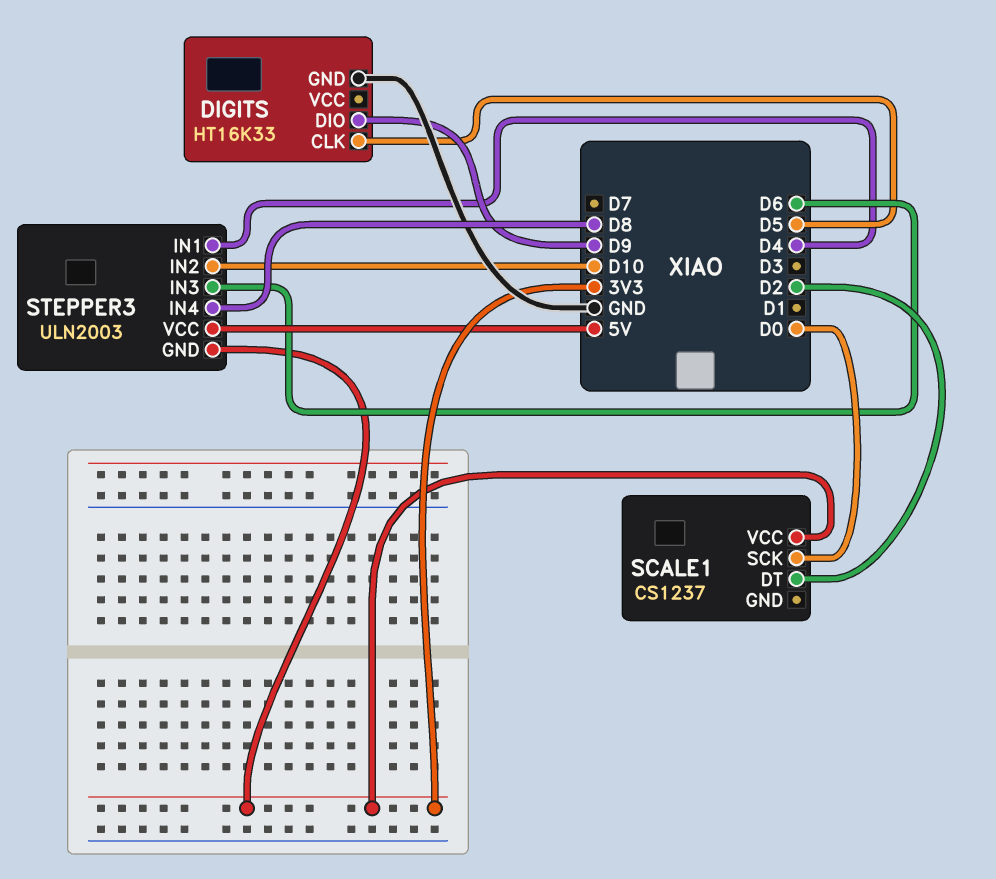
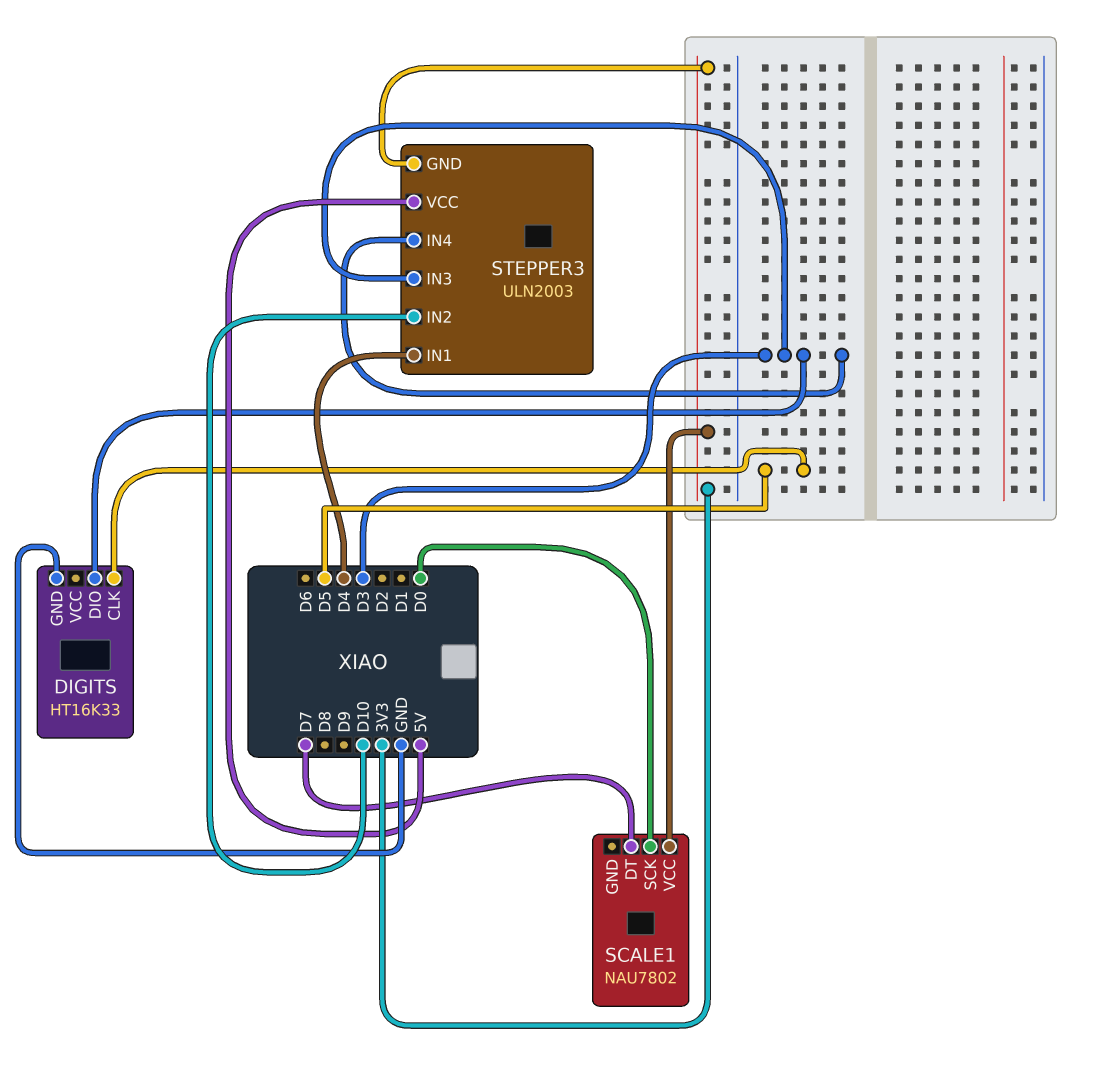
DIGITS pin DIO: D9 -> D3
SCALE1: CS1237 -> NAU7802
SCALE1 pin DT: D2 -> D7
STEPPER3 pin IN3: D6 -> D3
STEPPER3 pin IN4: D8 -> D3

